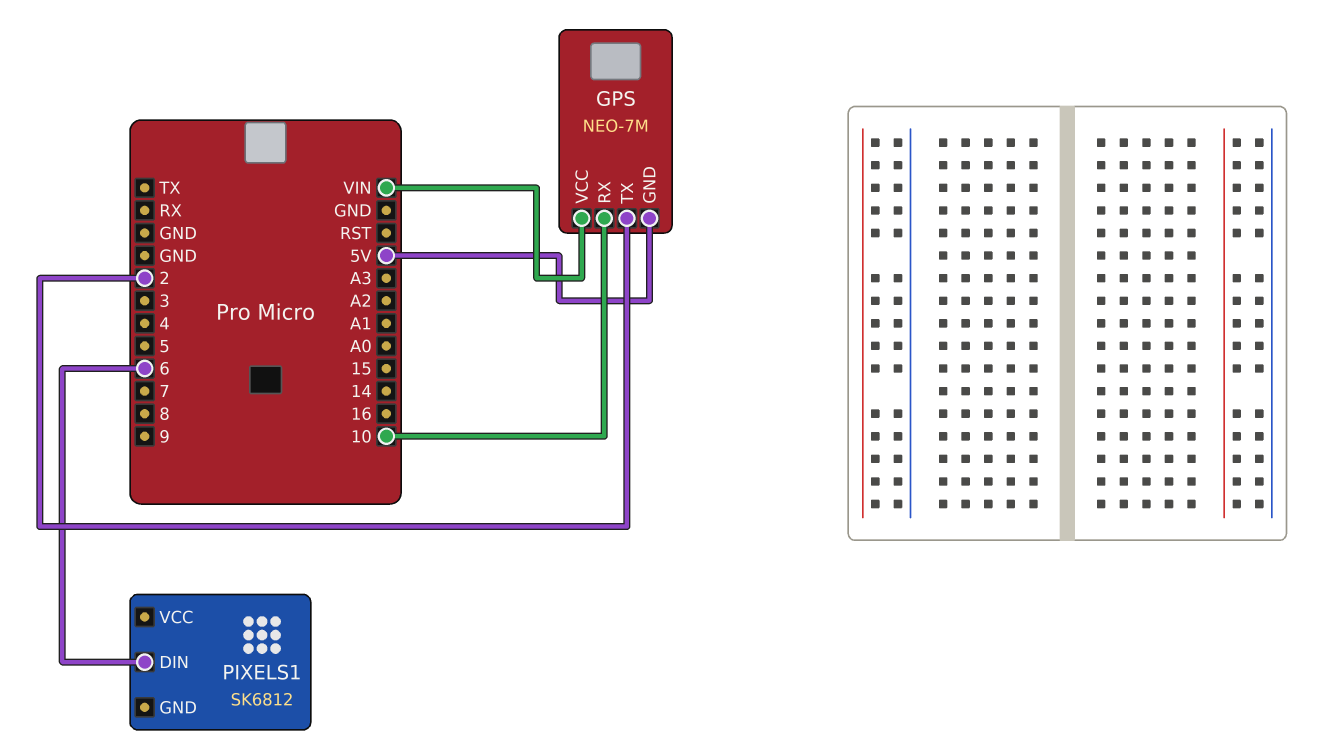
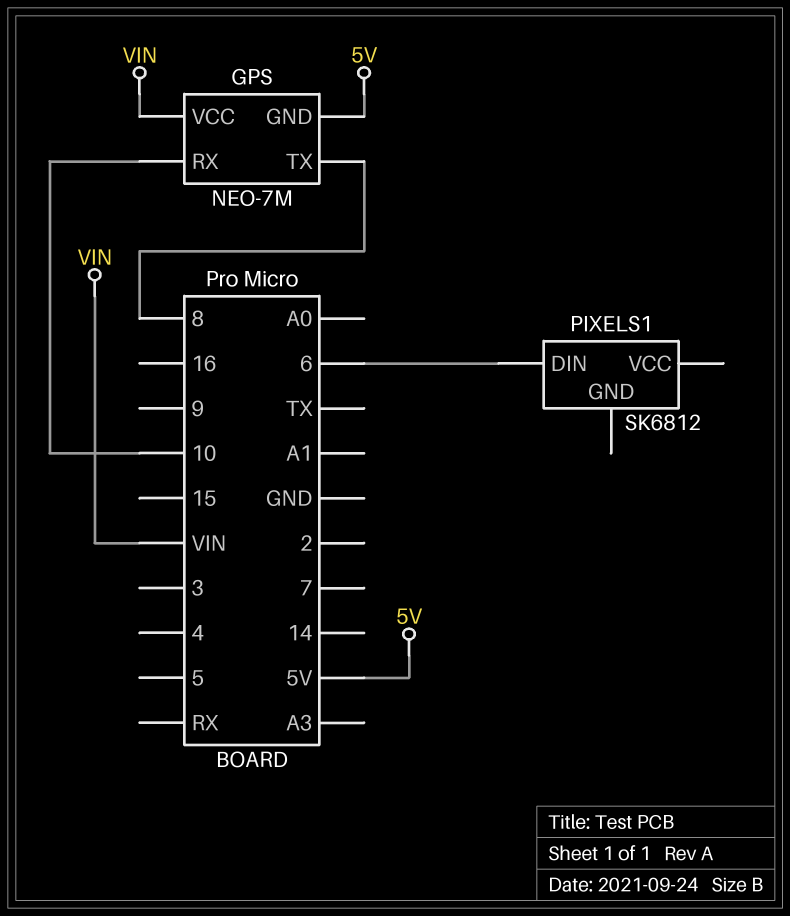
GPS pin TX: 2 -> 8

